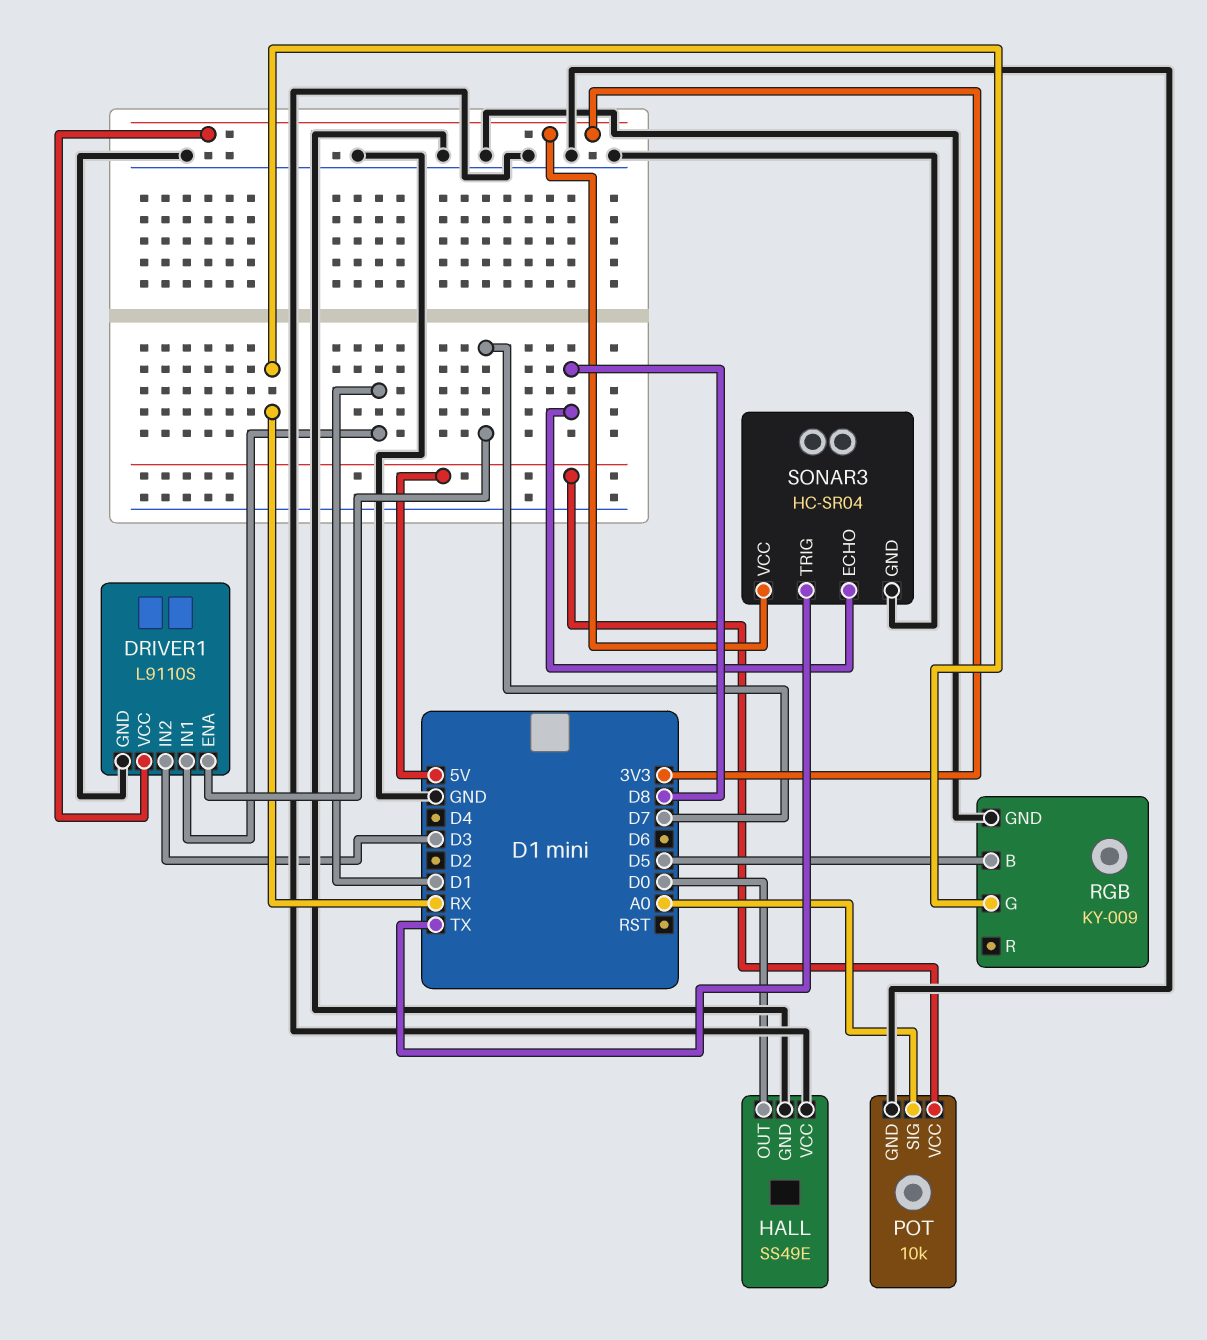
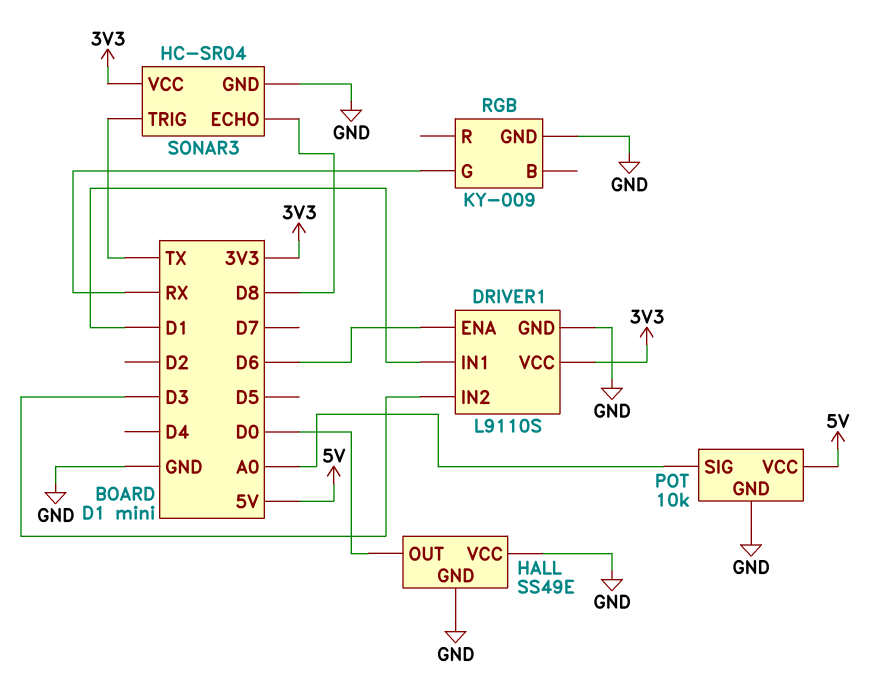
DRIVER1 pin ENA: D7 -> D6
RGB pin B: D5 -> none

